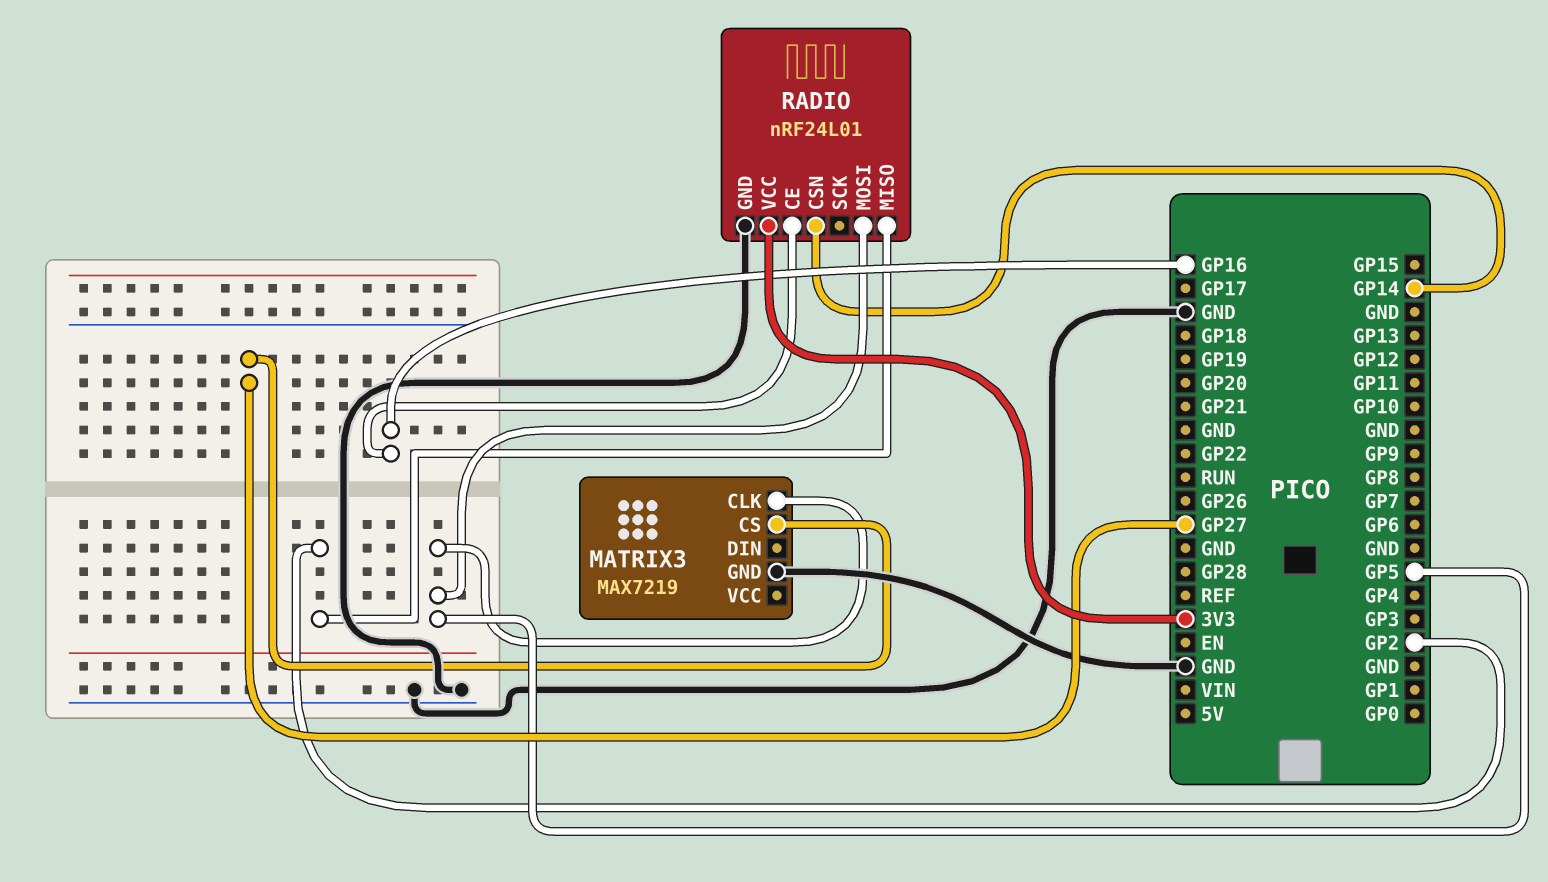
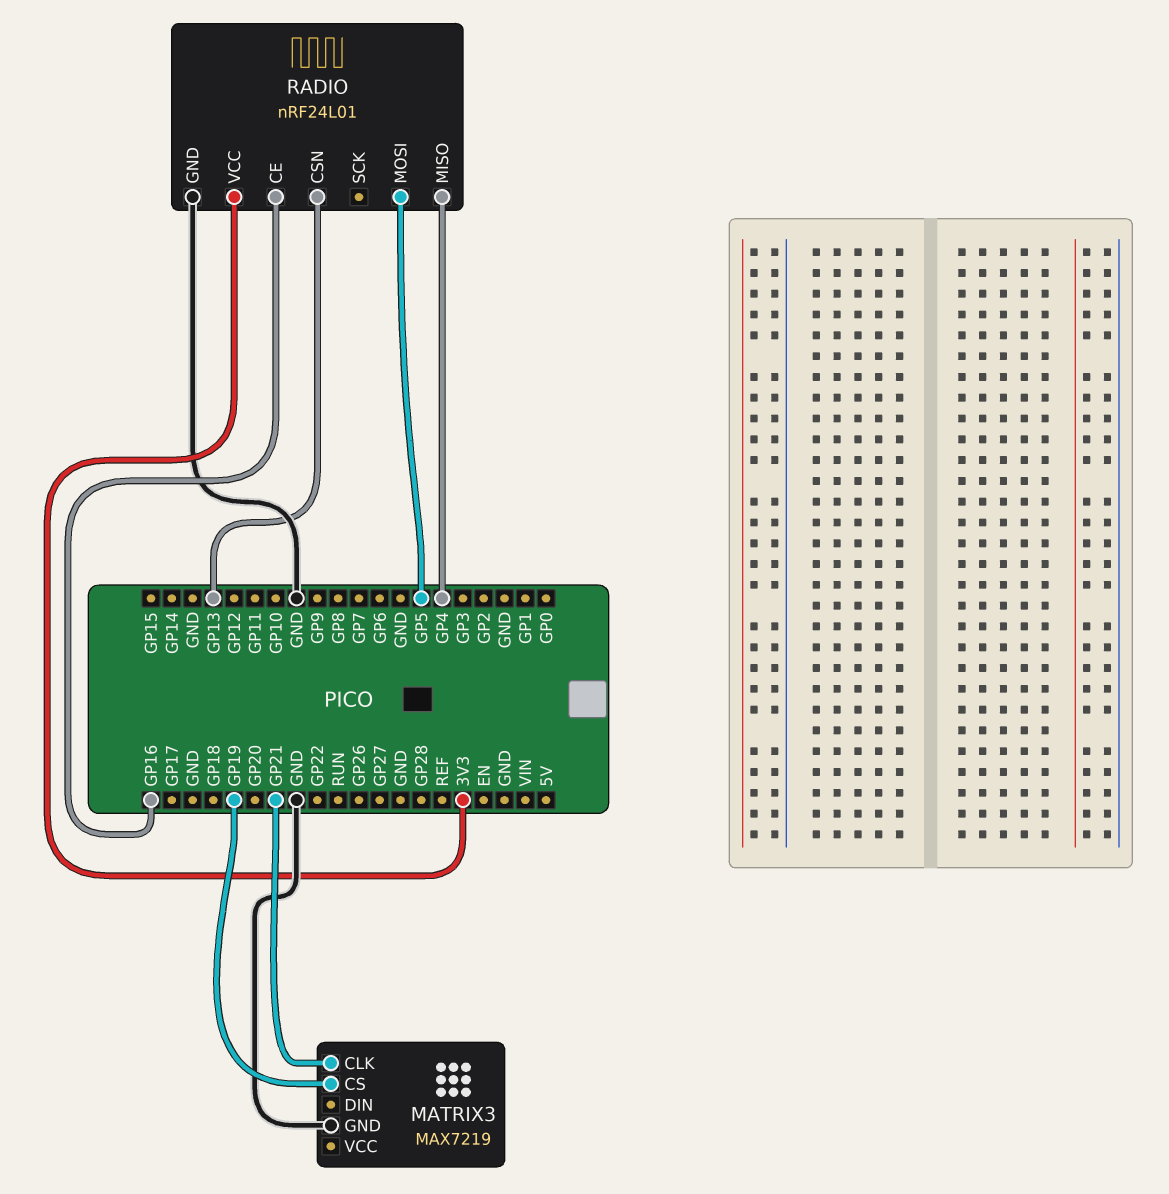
MATRIX3 pin CLK: GP5 -> GP21
MATRIX3 pin CS: GP27 -> GP19
RADIO pin CSN: GP14 -> GP13
RADIO pin MISO: GP2 -> GP4

